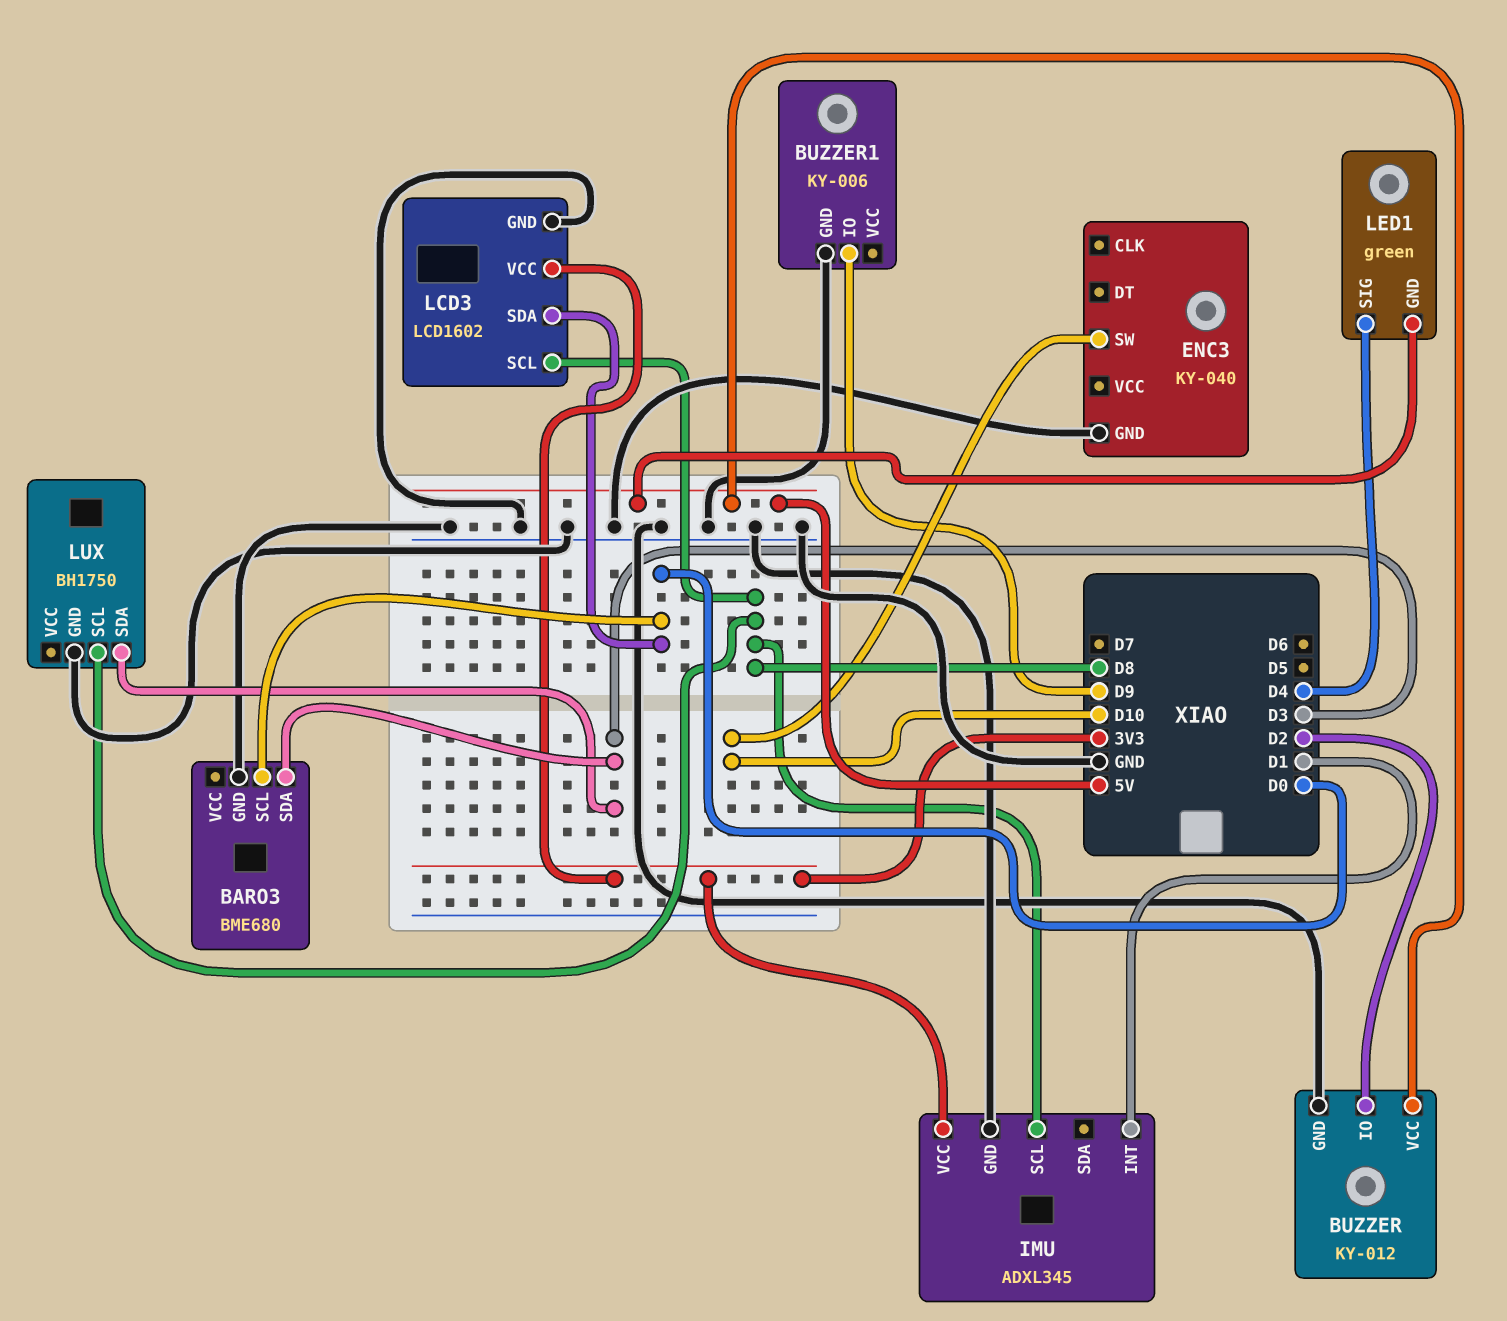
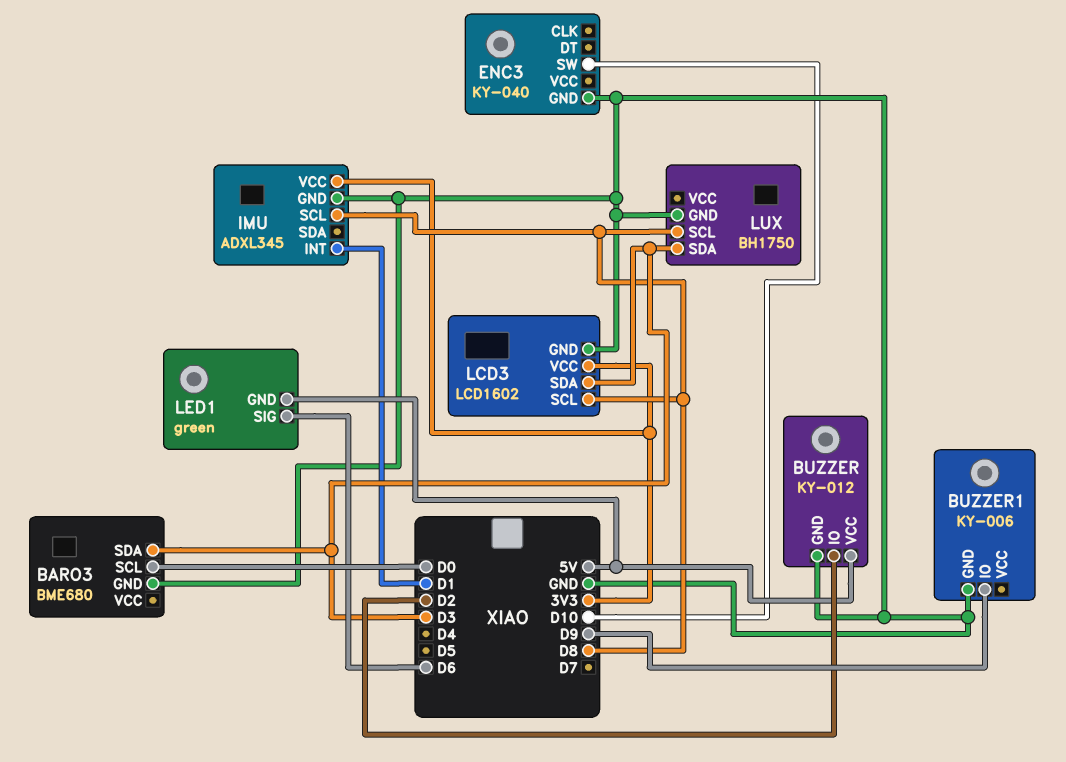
LCD3 pin SDA: D0 -> D3
LED1 pin SIG: D4 -> D6

